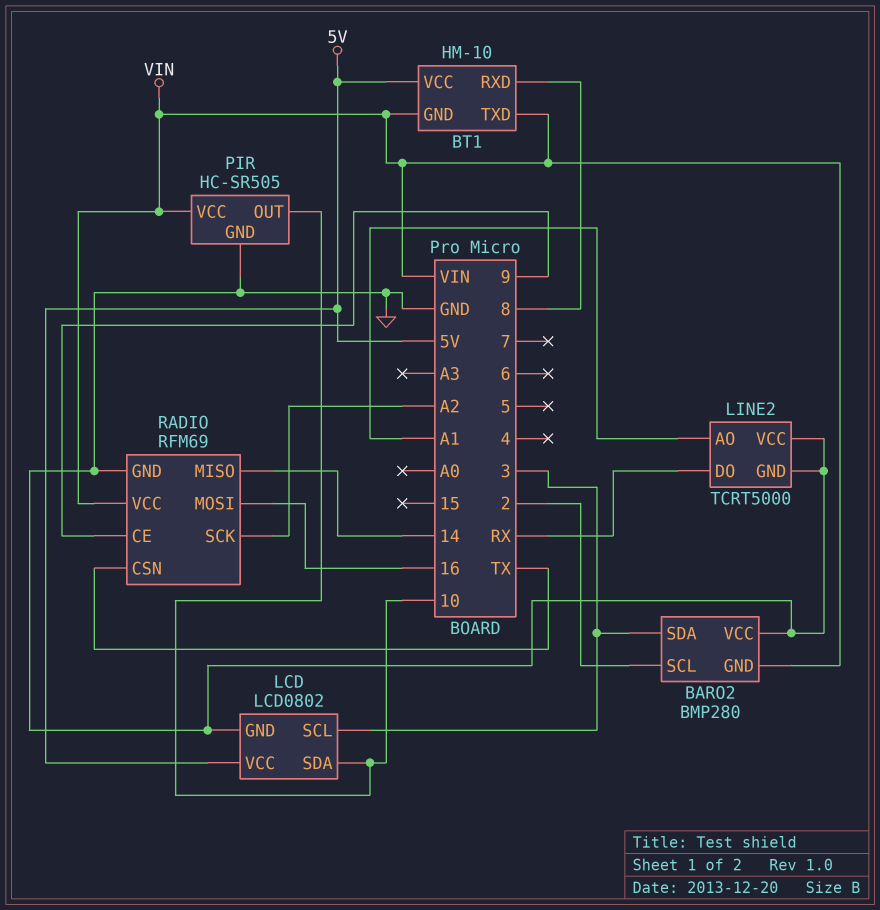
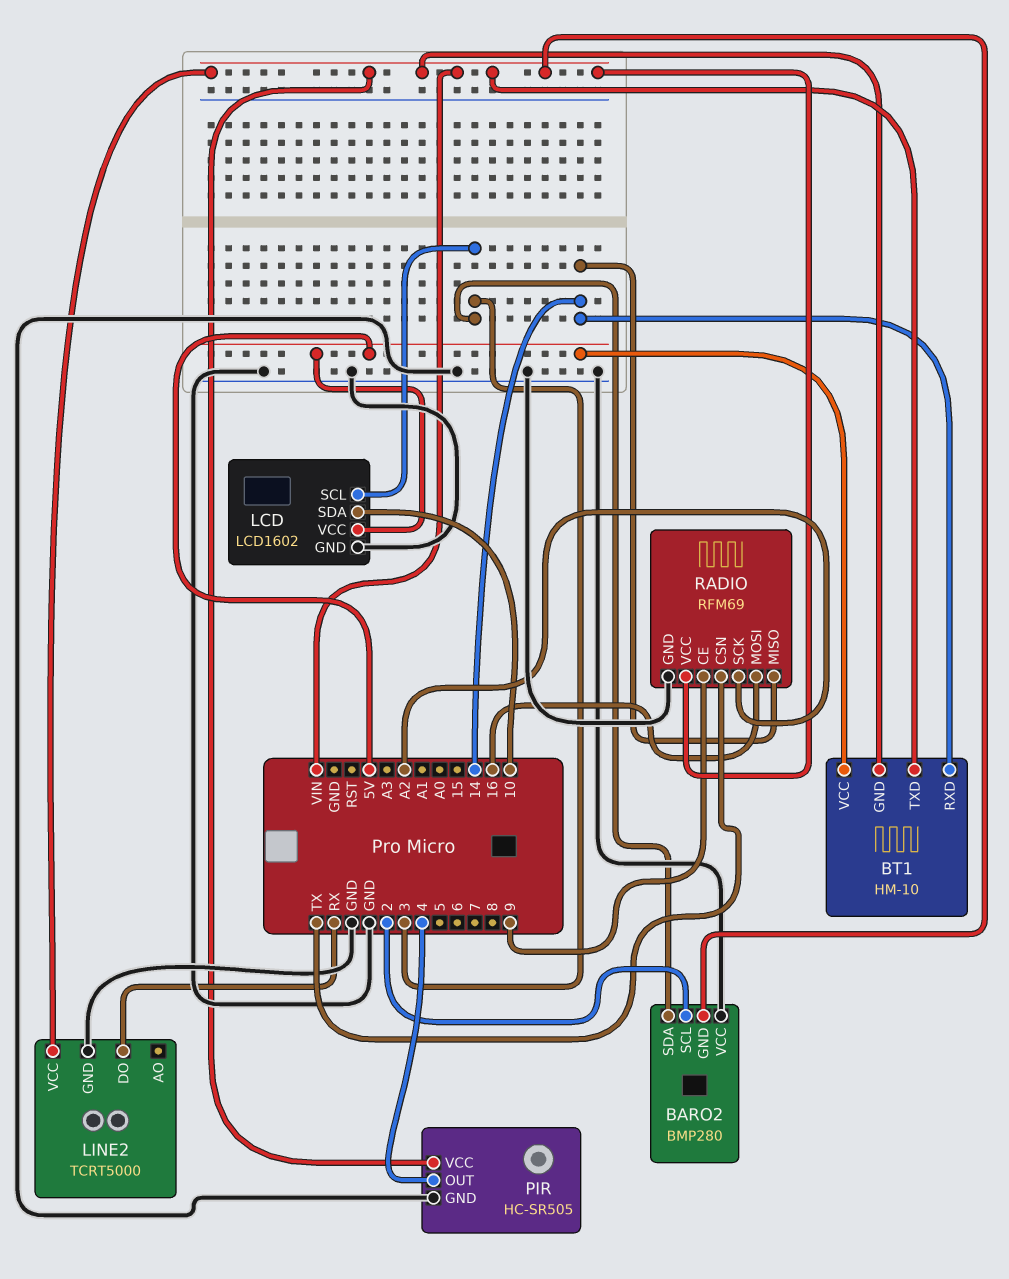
BT1 pin RXD: 8 -> 14
LCD: LCD0802 -> LCD1602
LINE2 pin AO: A1 -> none
LINE2 pin VCC: GND -> VIN
PIR pin OUT: 10 -> 4

